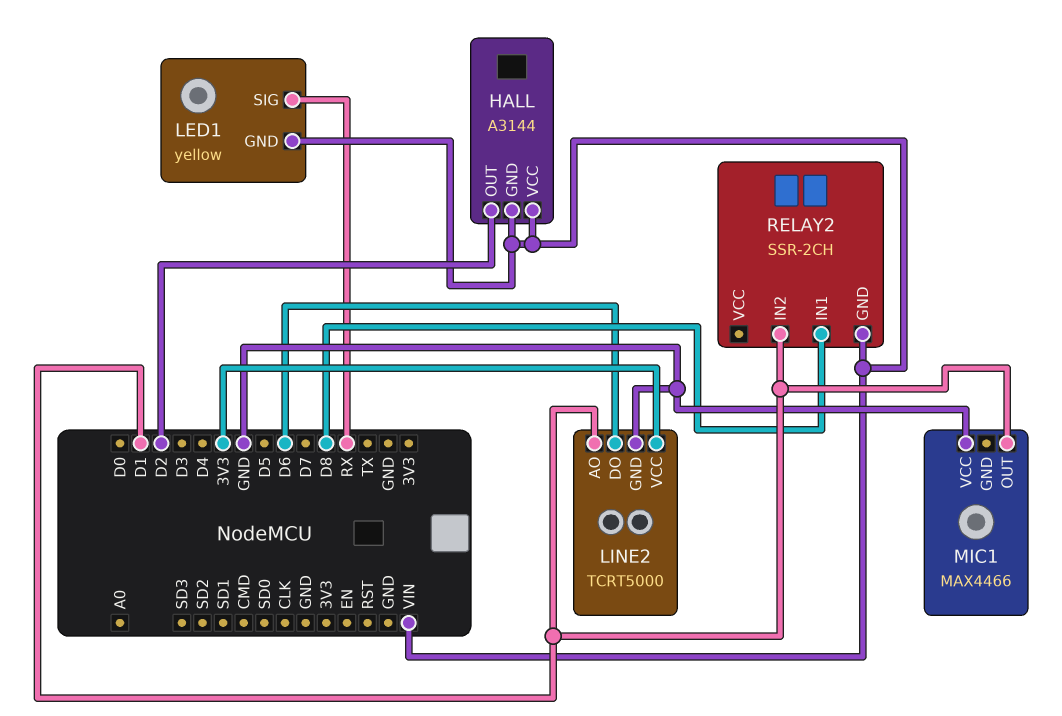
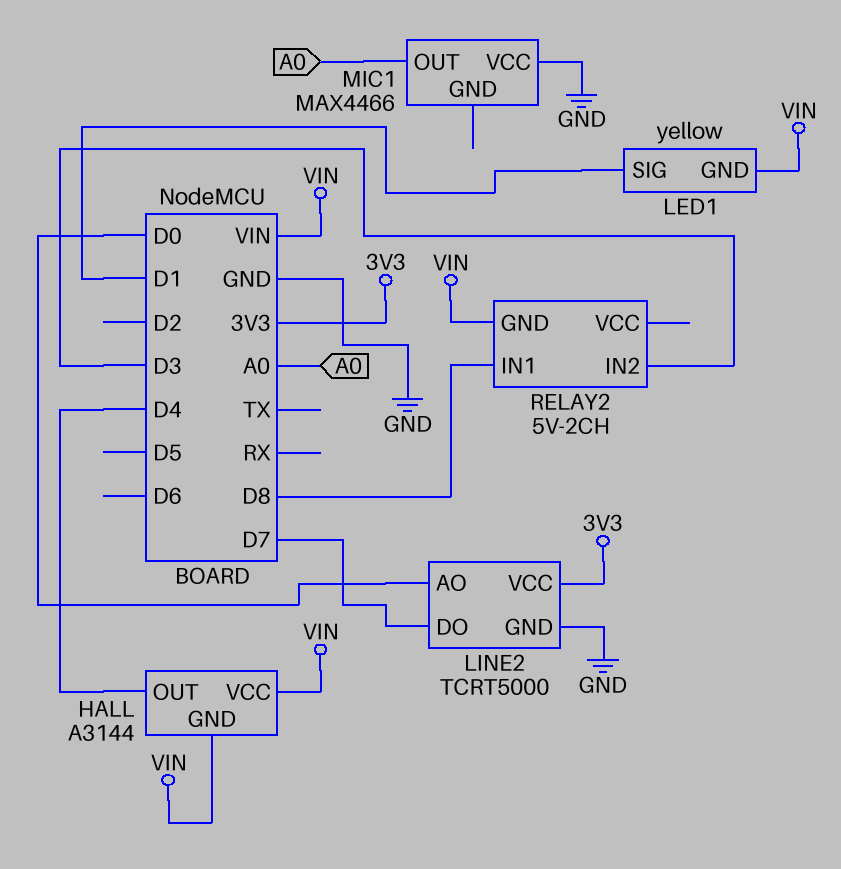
HALL pin OUT: D2 -> D4
LED1 pin SIG: RX -> D1
LINE2 pin AO: D1 -> D0
LINE2 pin DO: D6 -> D7
MIC1 pin OUT: D1 -> A0
RELAY2: SSR-2CH -> 5V-2CH
RELAY2 pin IN2: D1 -> D3

